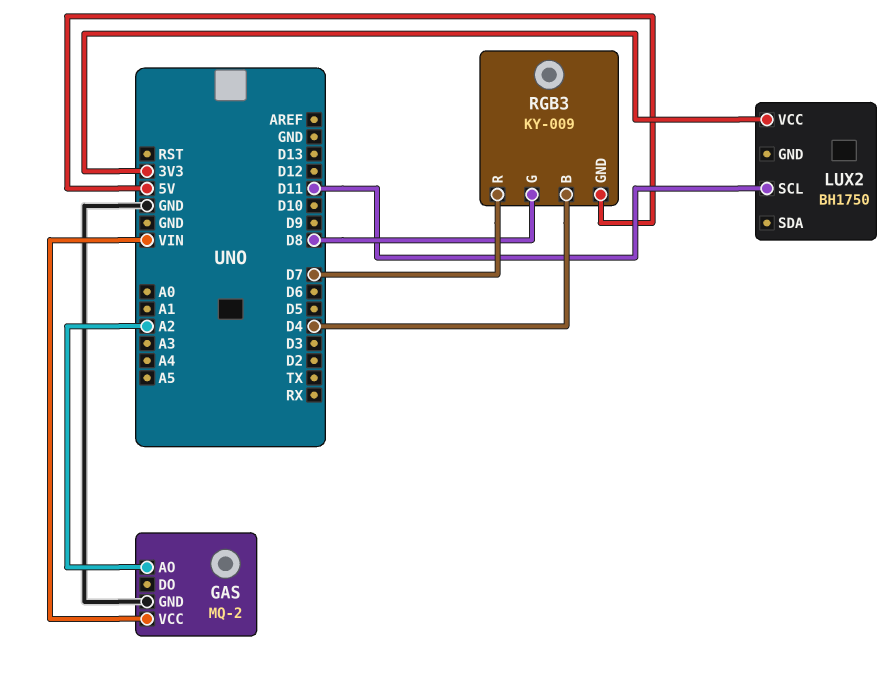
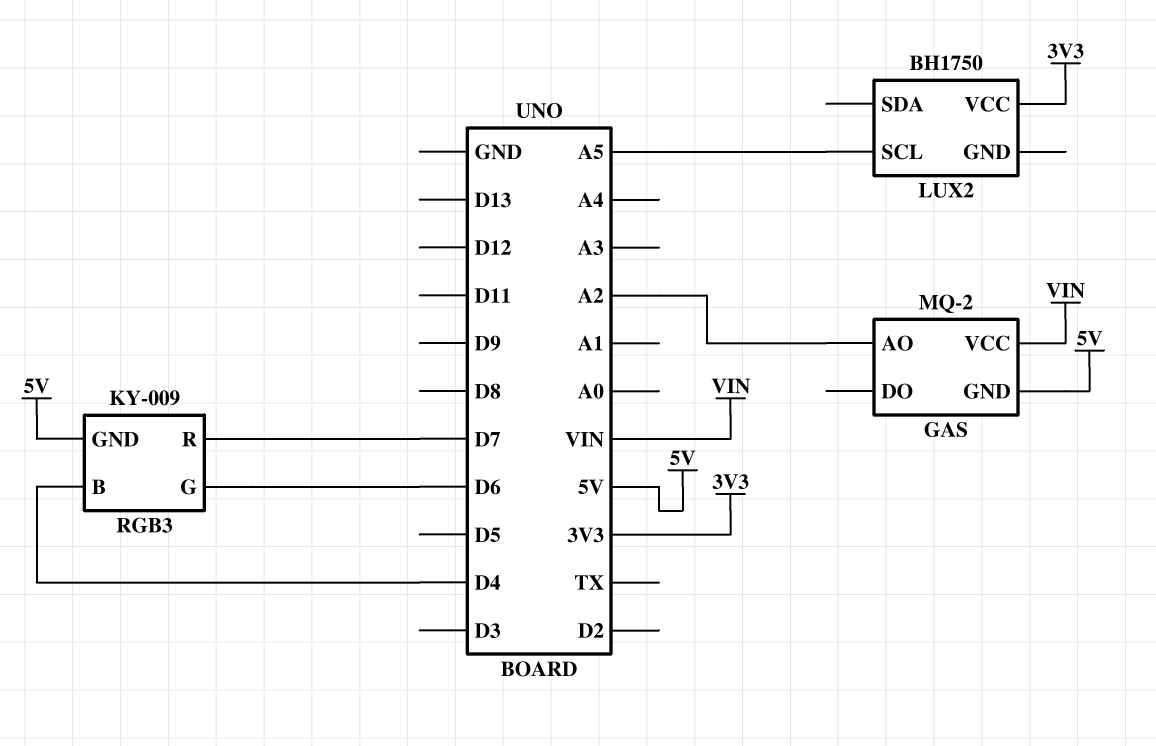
GAS pin GND: GND -> 5V
LUX2 pin SCL: D11 -> A5
RGB3 pin G: D8 -> D6

